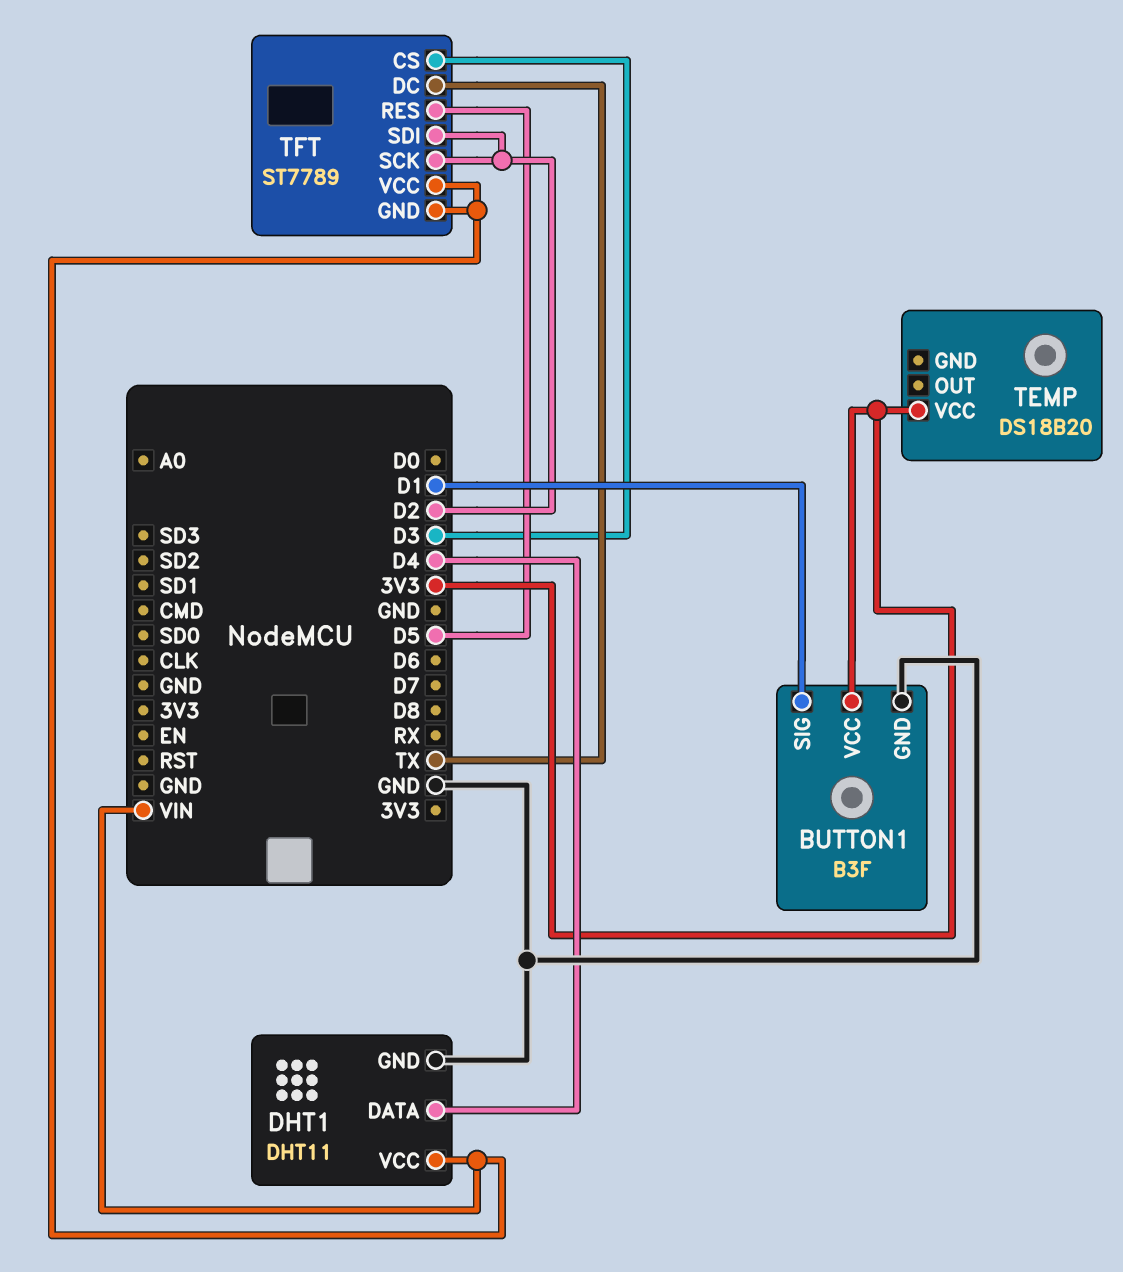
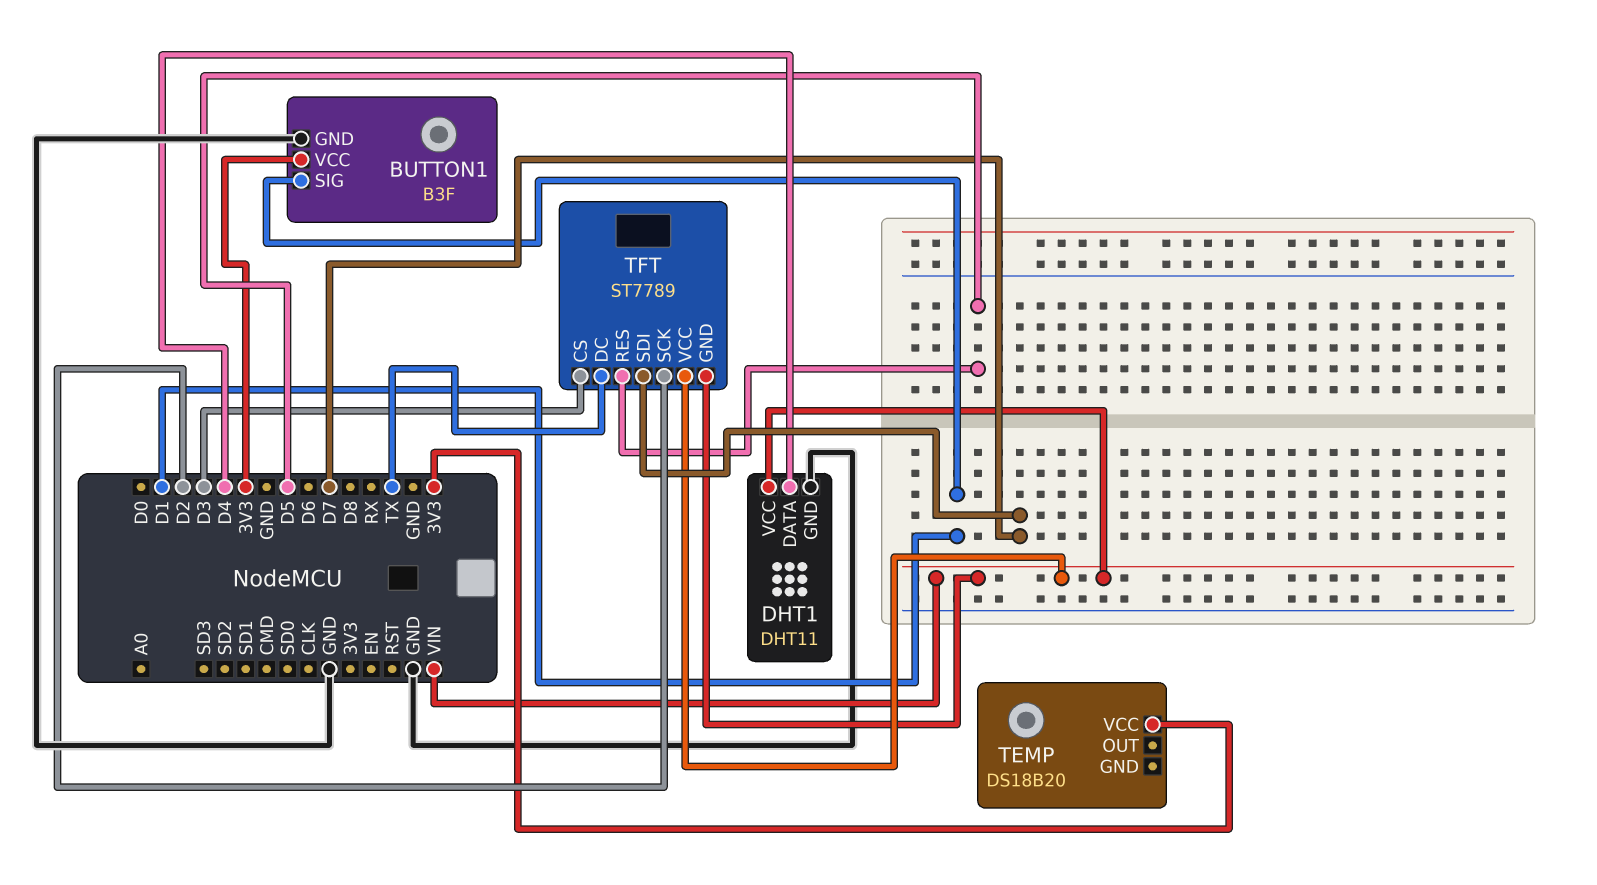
TFT pin SDI: D2 -> D7

